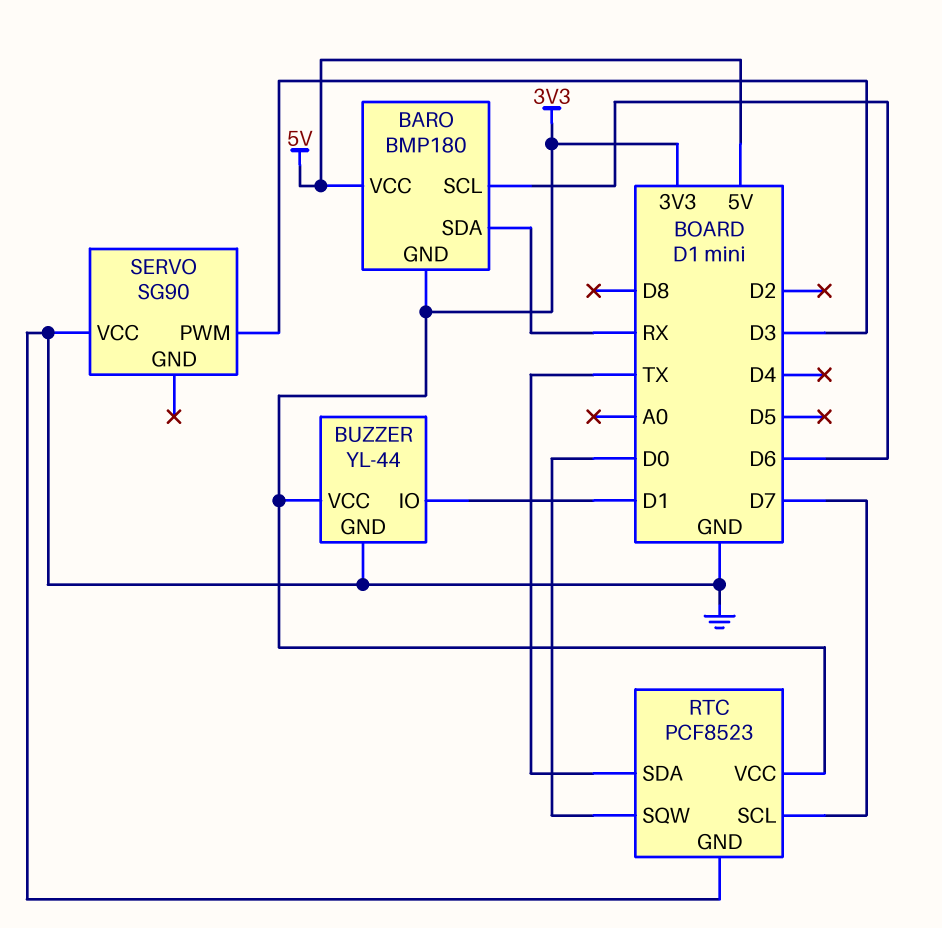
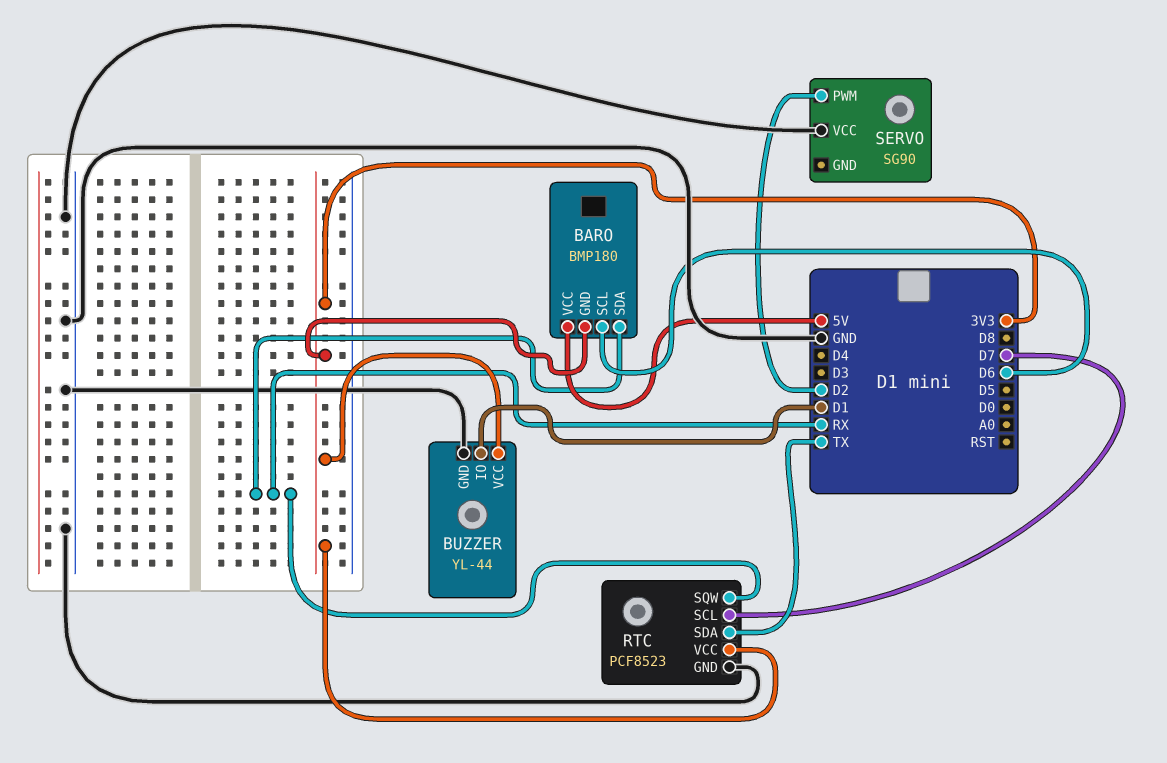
RTC pin SQW: D0 -> RX
SERVO pin PWM: D3 -> D2

